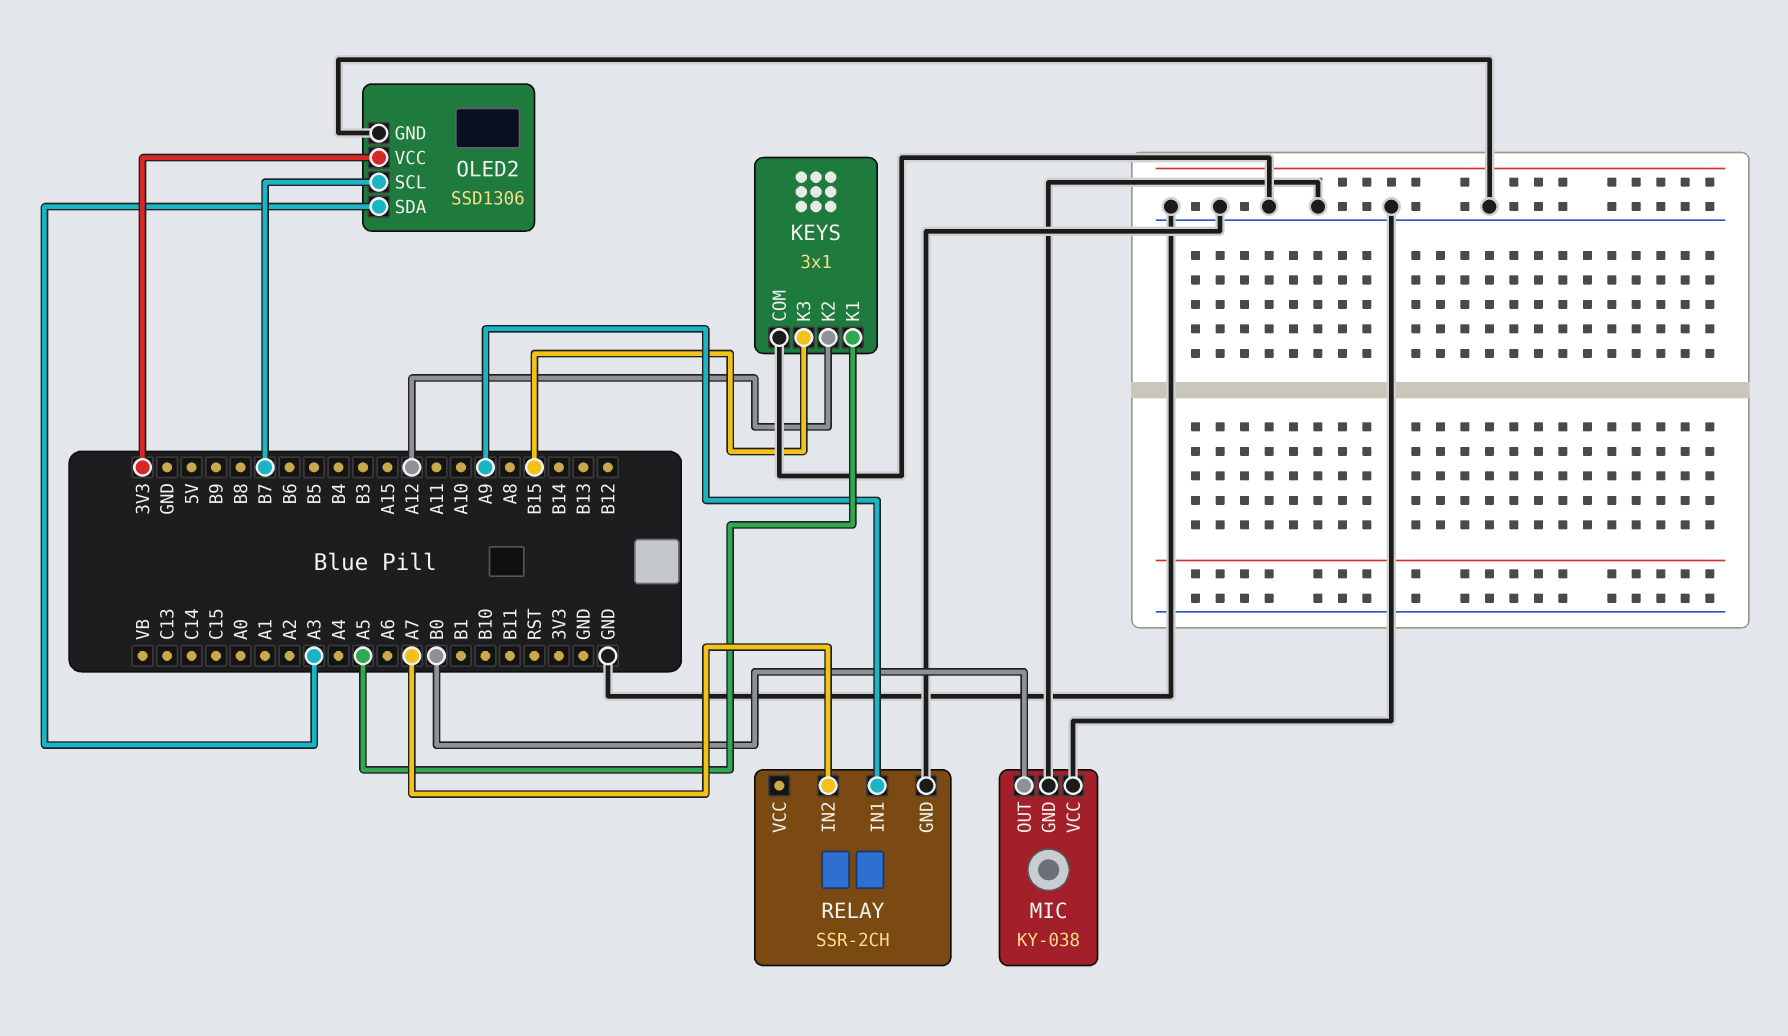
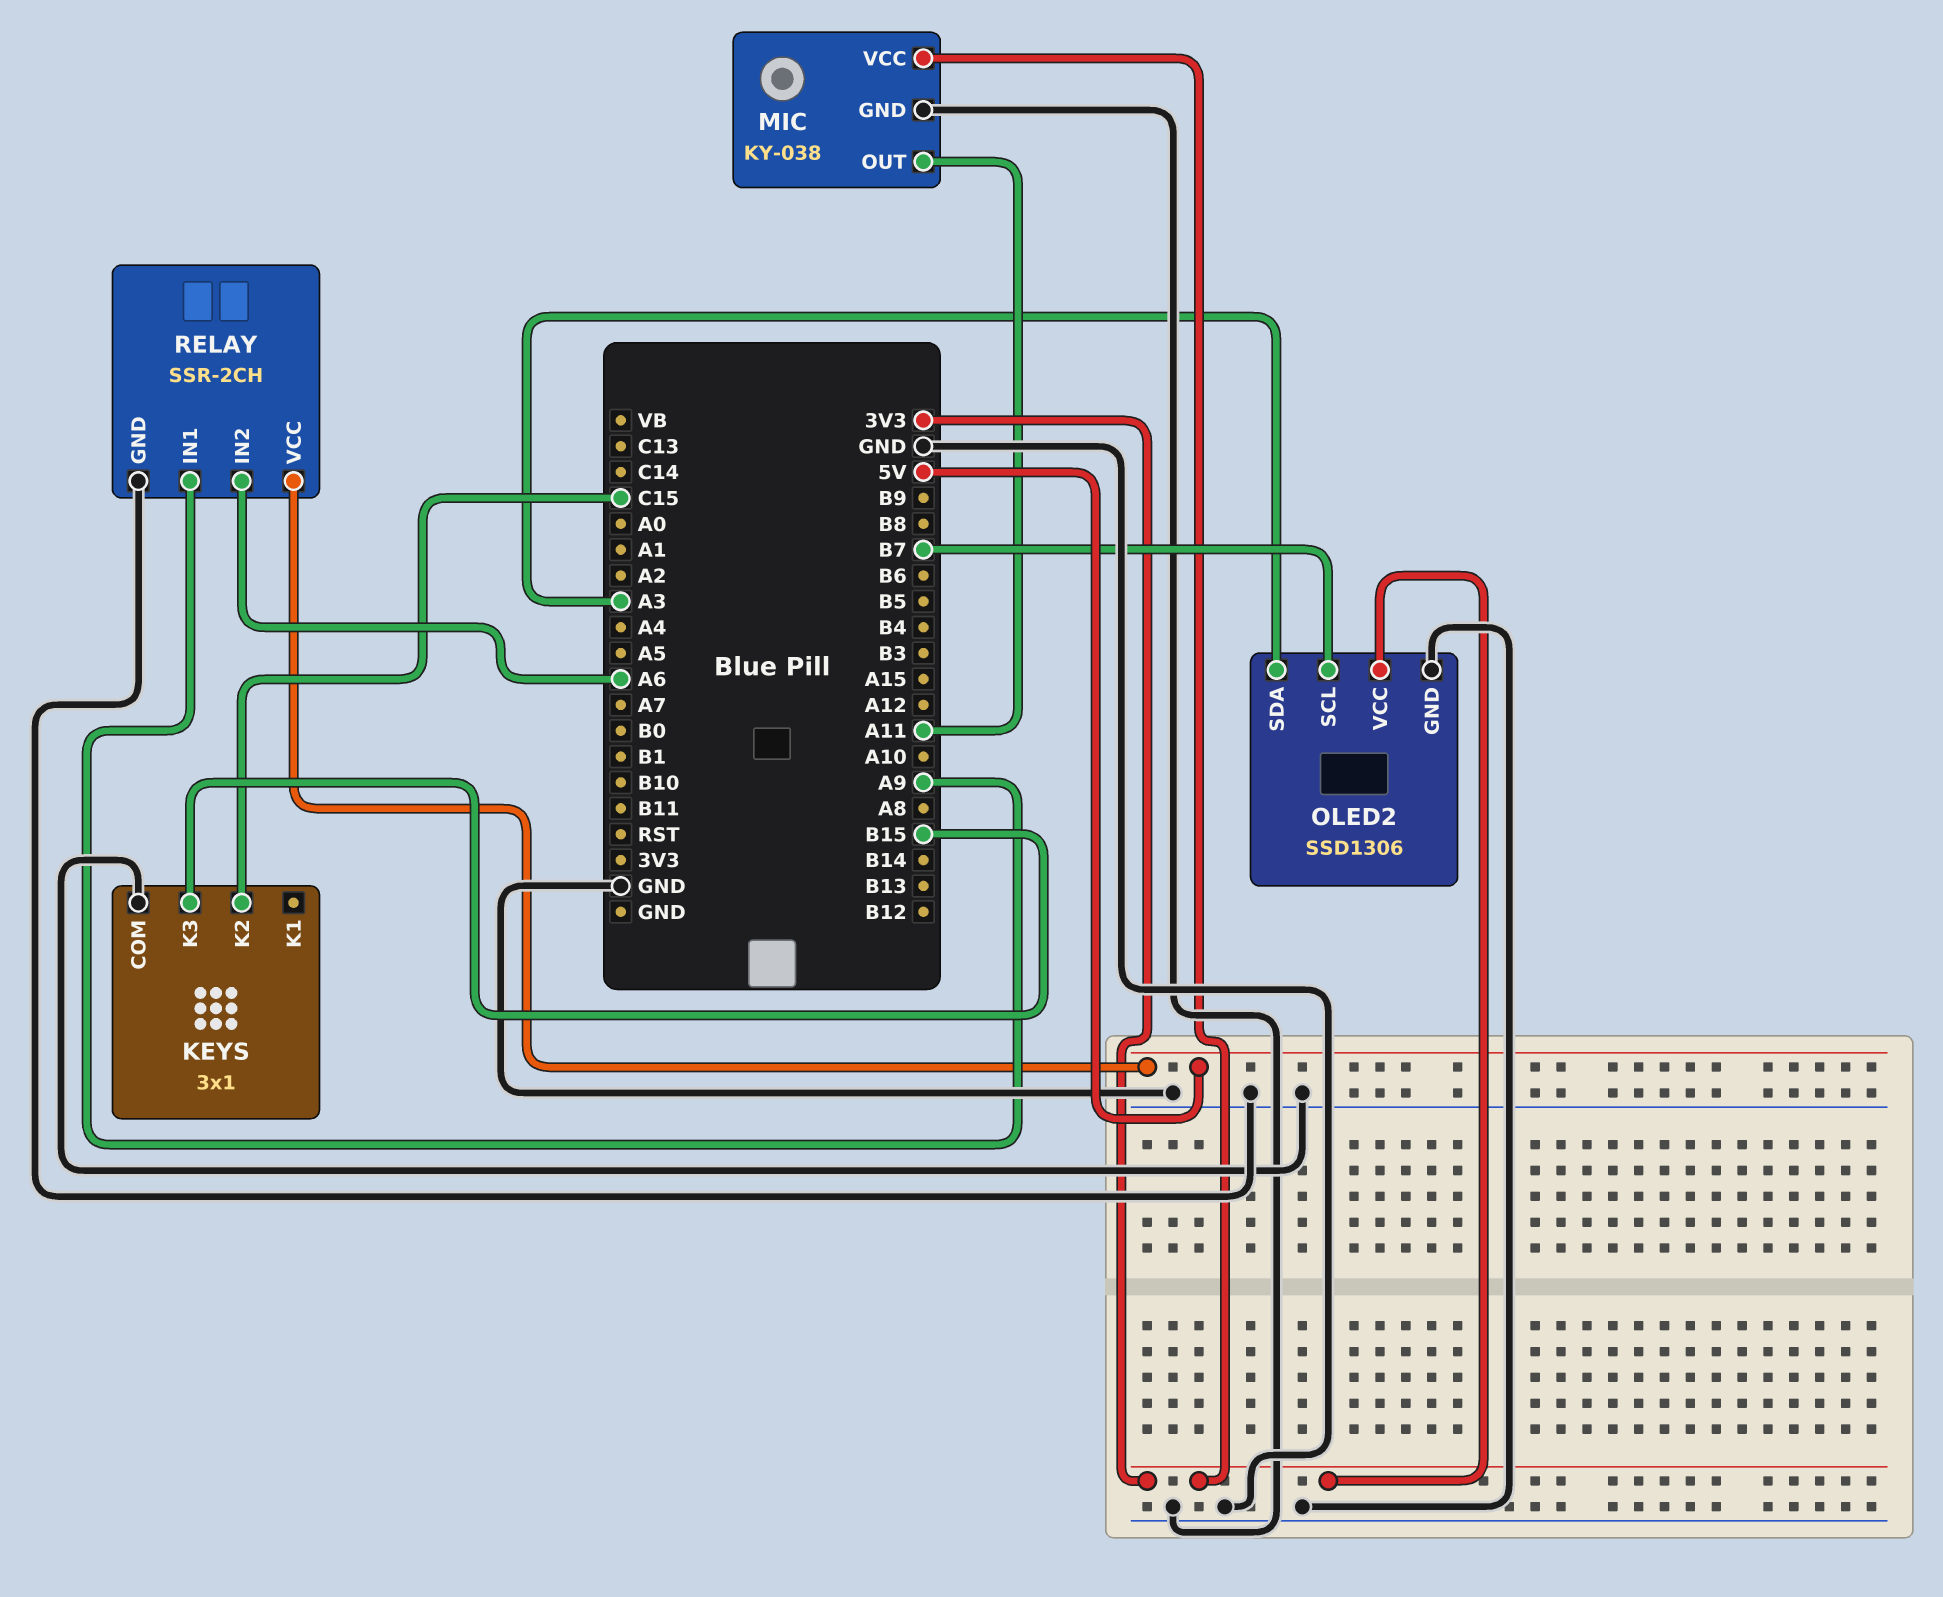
KEYS pin K1: A5 -> none
KEYS pin K2: A12 -> C15
MIC pin OUT: B0 -> A11
MIC pin VCC: GND -> 3V3
RELAY pin IN2: A7 -> A6
RELAY pin VCC: none -> 5V

